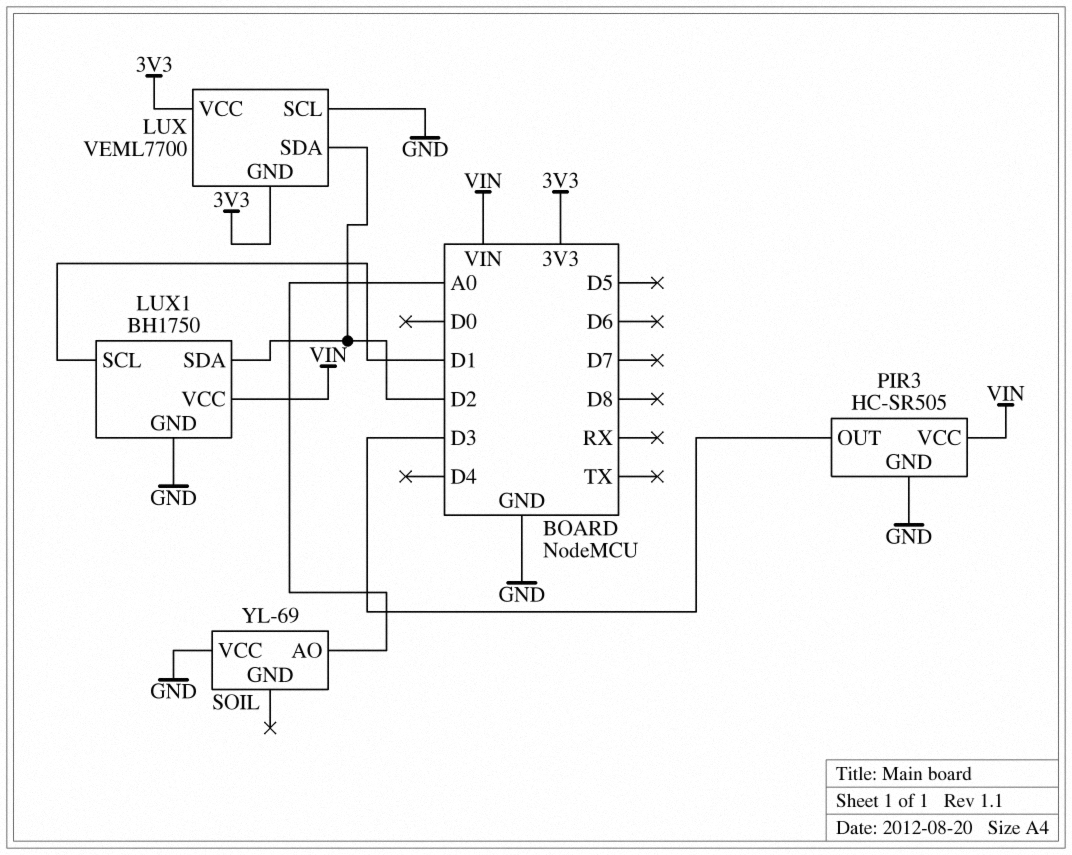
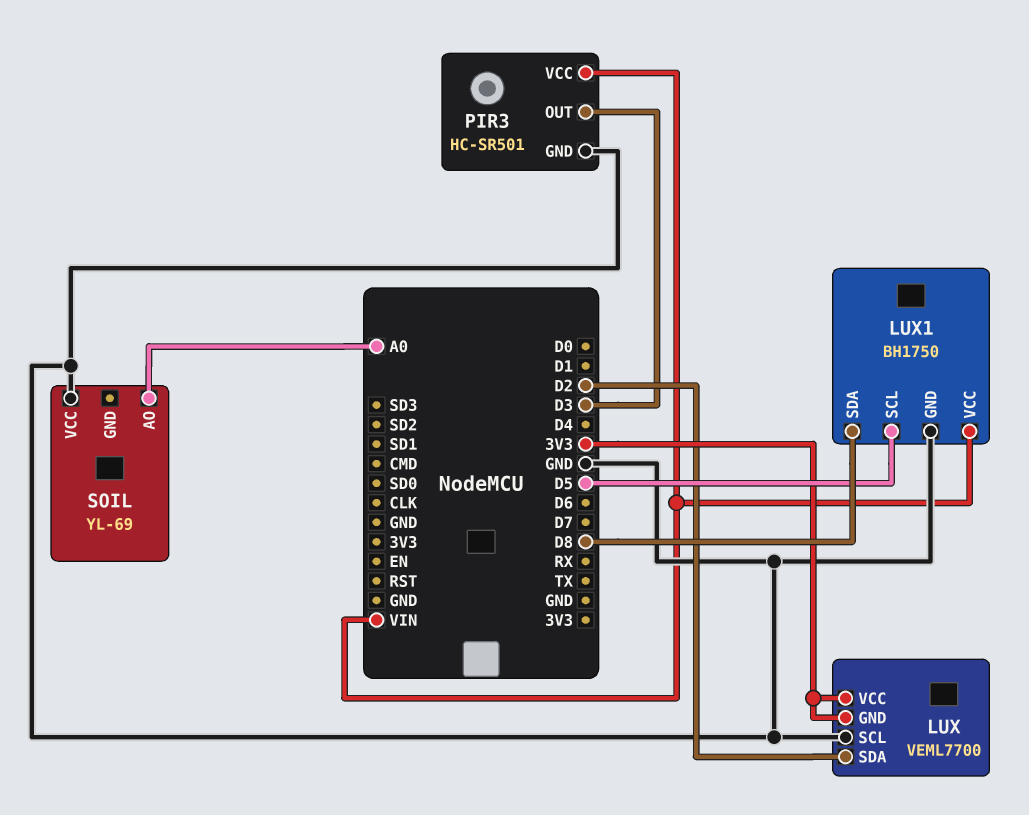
LUX1 pin SCL: D1 -> D5
LUX1 pin SDA: D2 -> D8
PIR3: HC-SR505 -> HC-SR501

